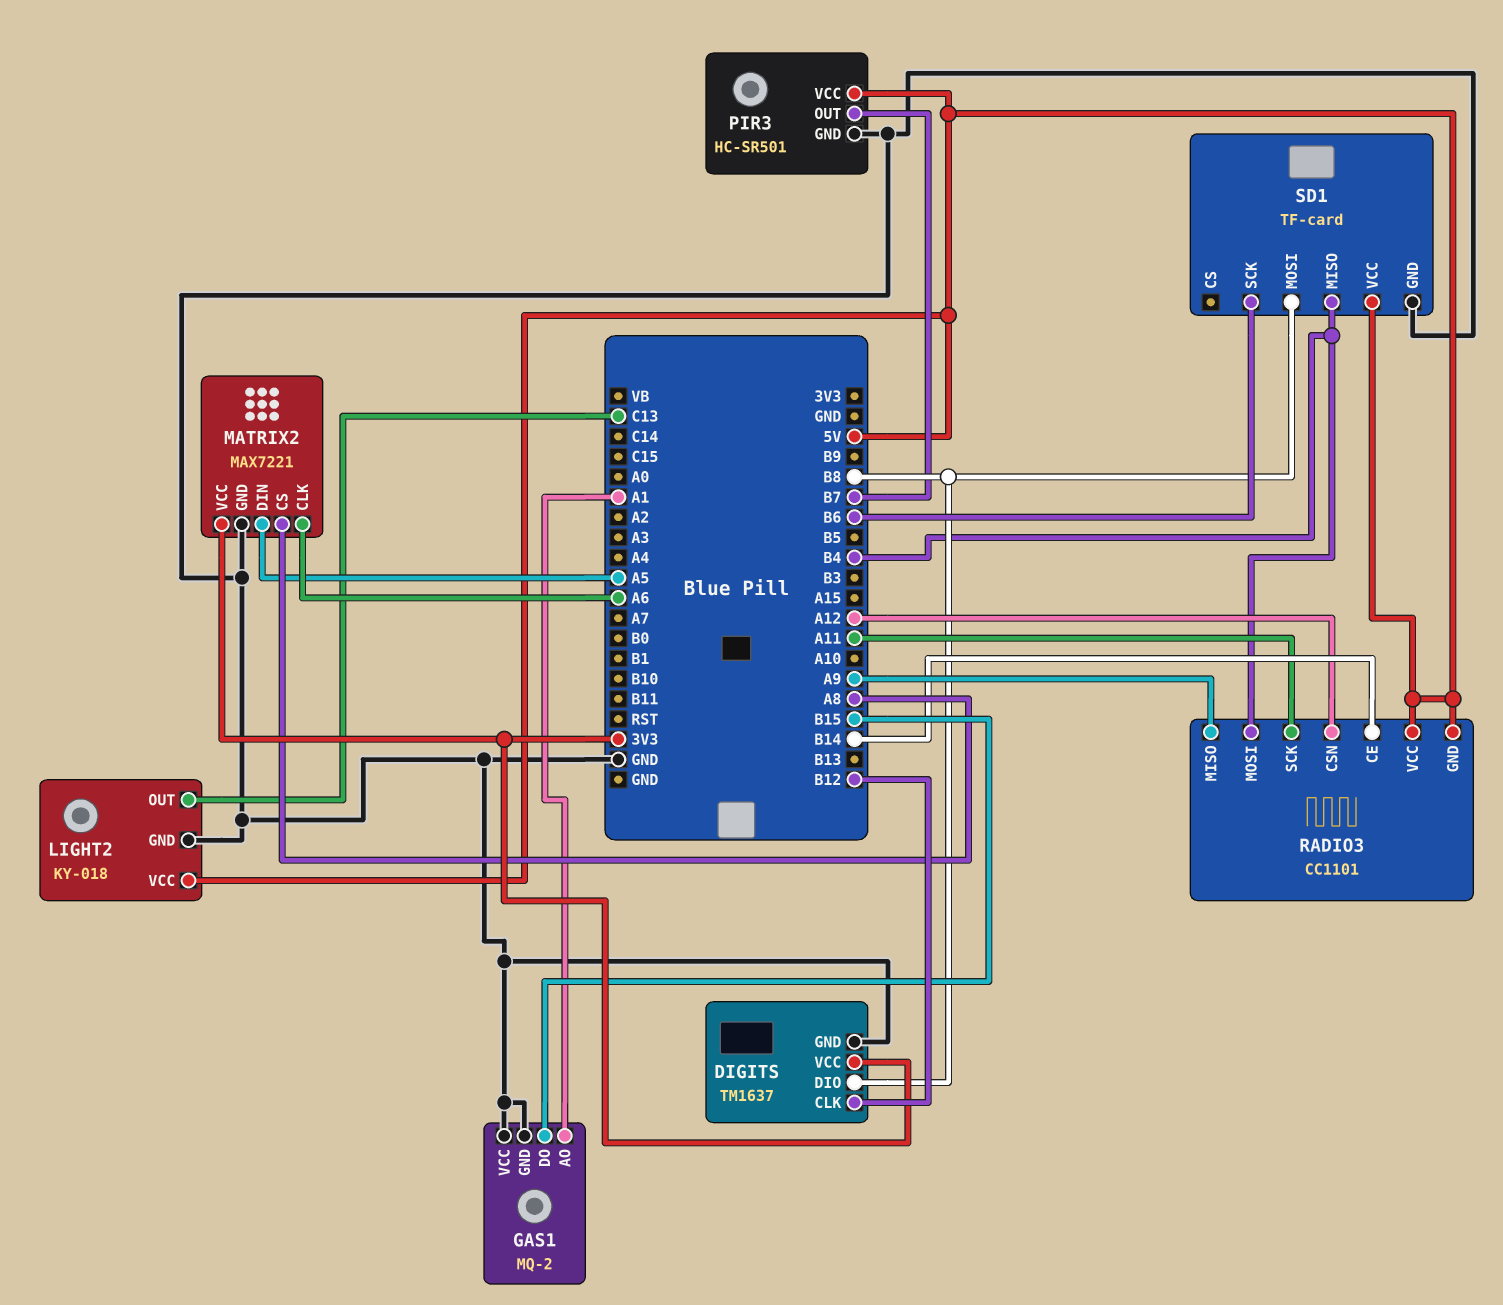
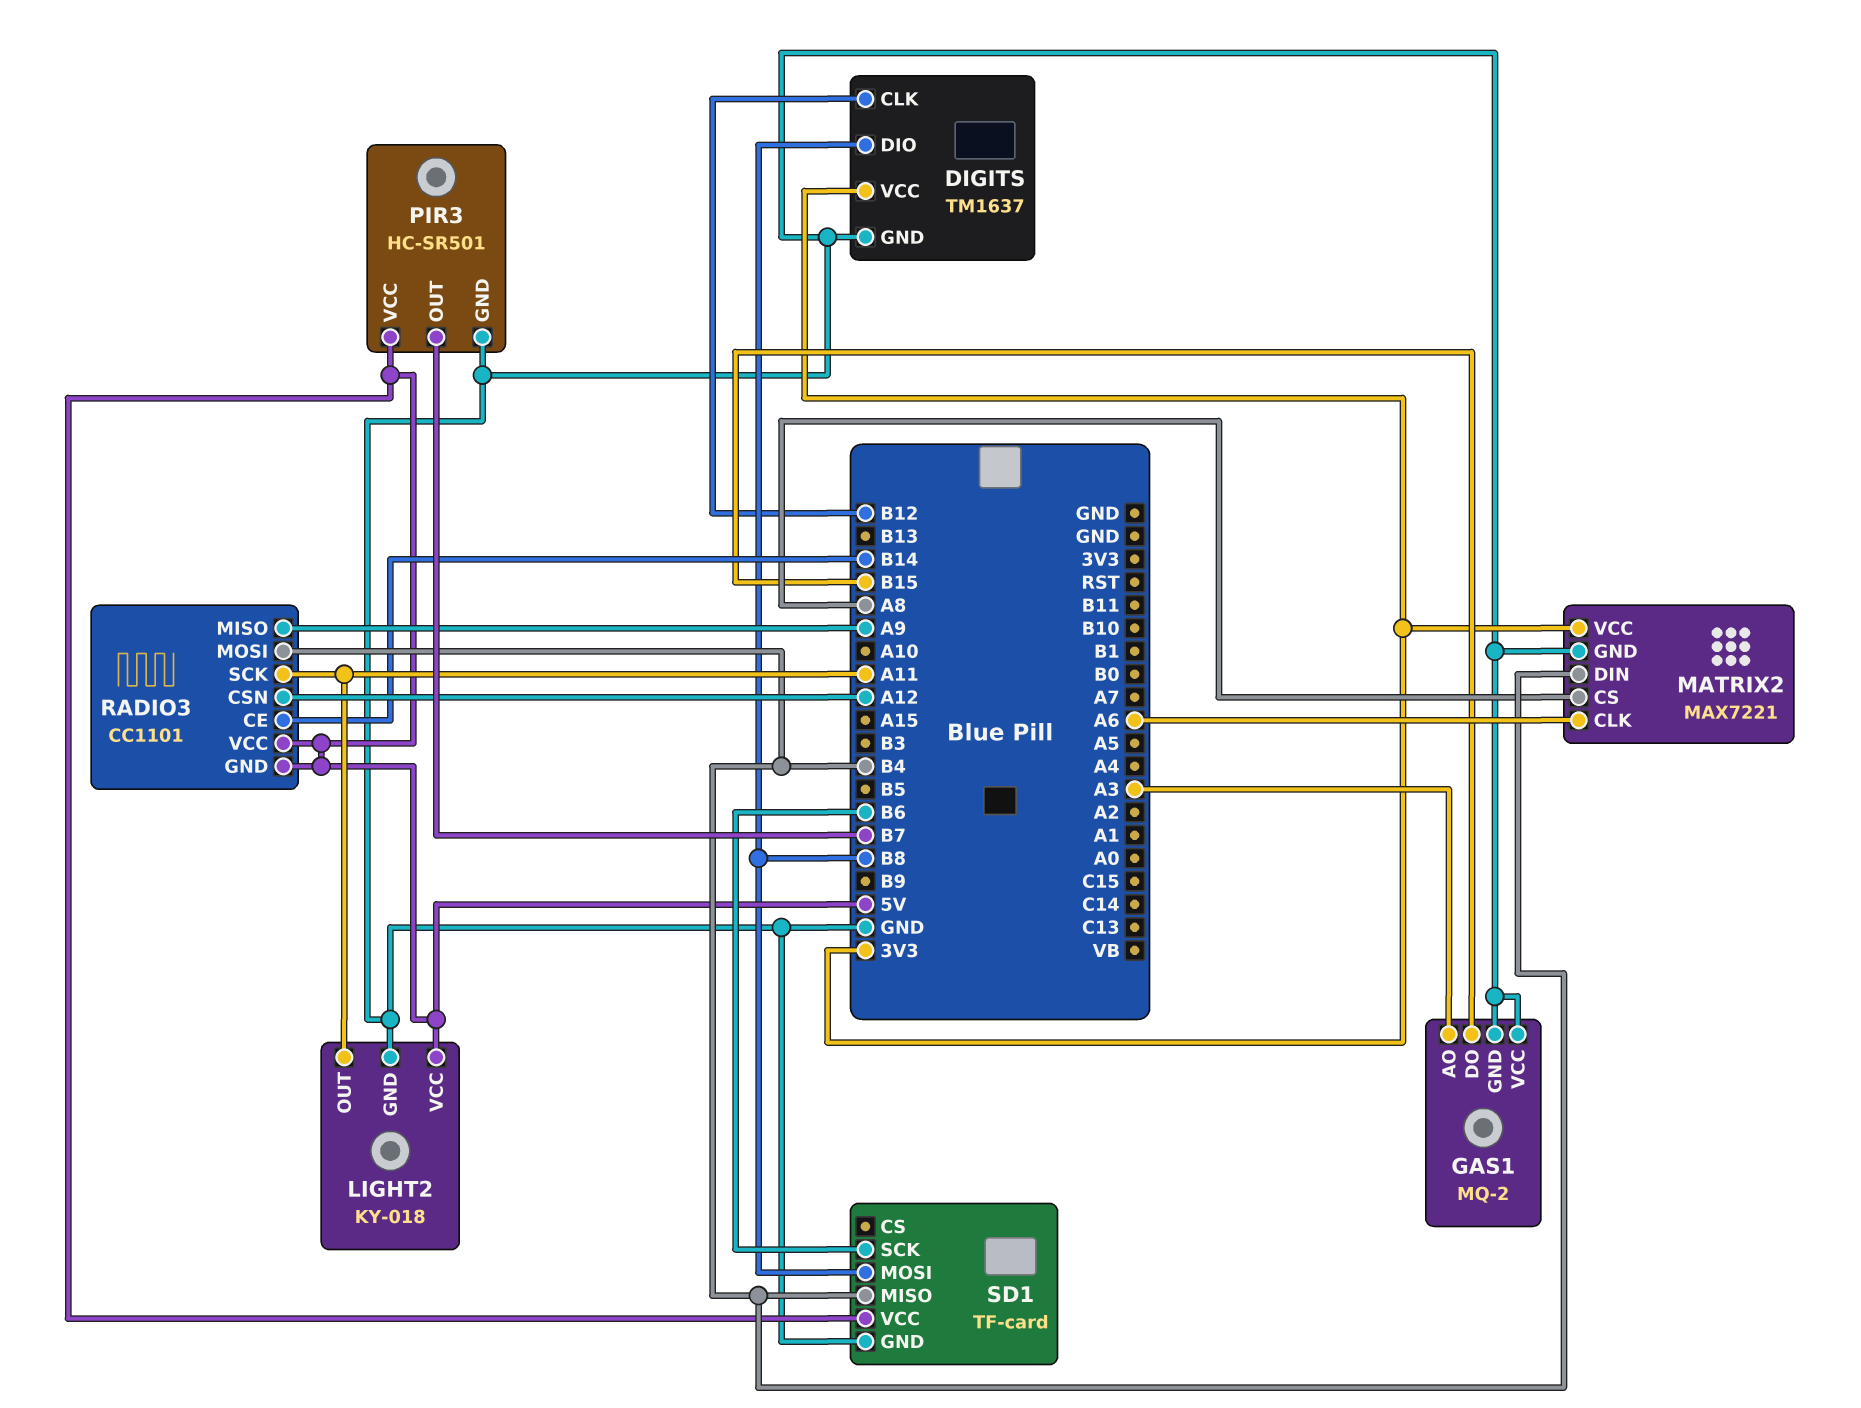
GAS1 pin AO: A1 -> A3
LIGHT2 pin OUT: C13 -> A11
MATRIX2 pin DIN: A5 -> B4

